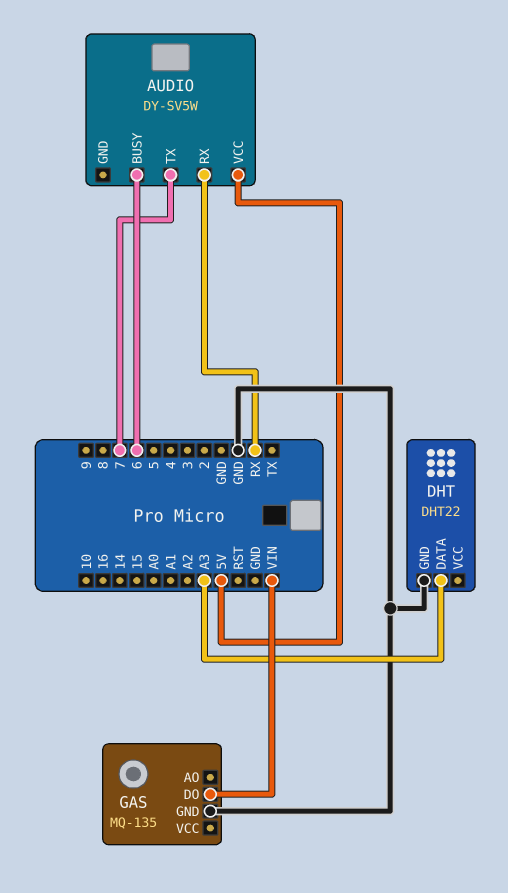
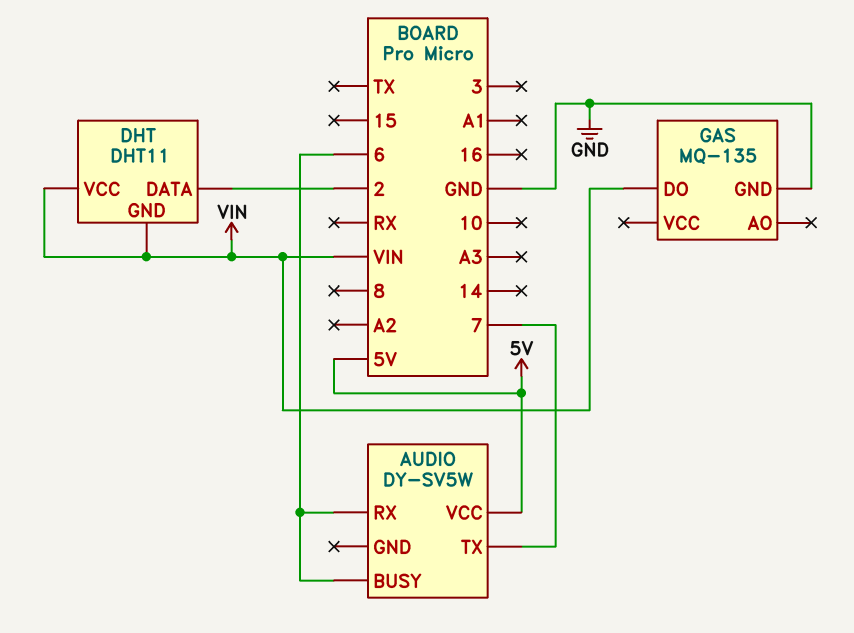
AUDIO pin RX: RX -> 6
DHT: DHT22 -> DHT11
DHT pin DATA: A3 -> 2
DHT pin GND: GND -> VIN
DHT pin VCC: none -> VIN

